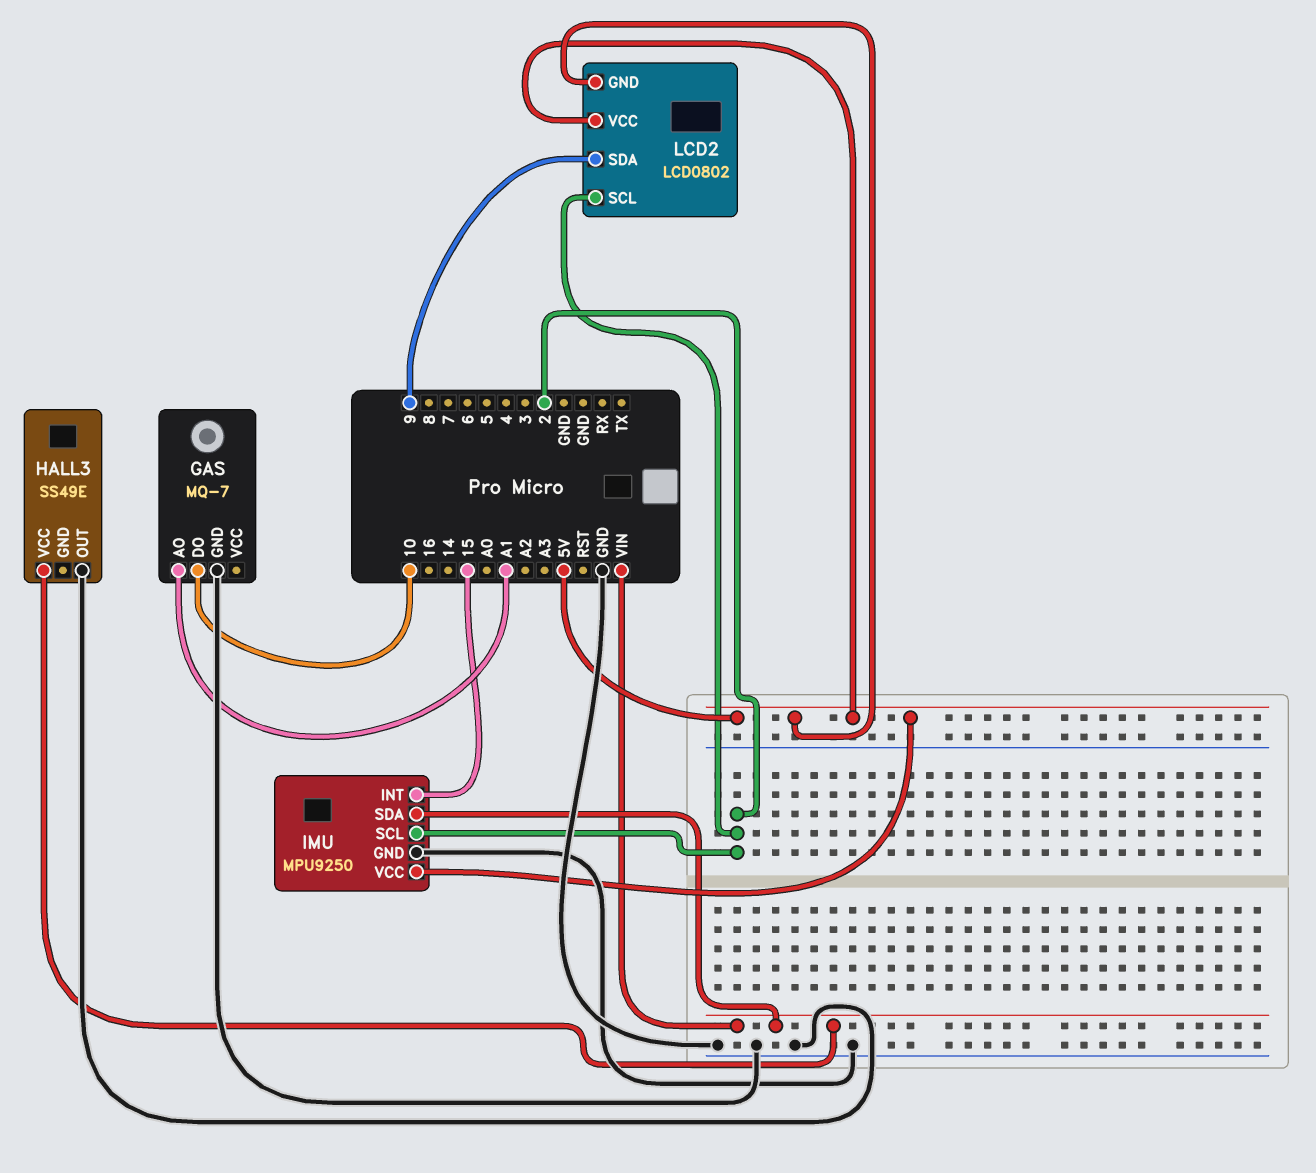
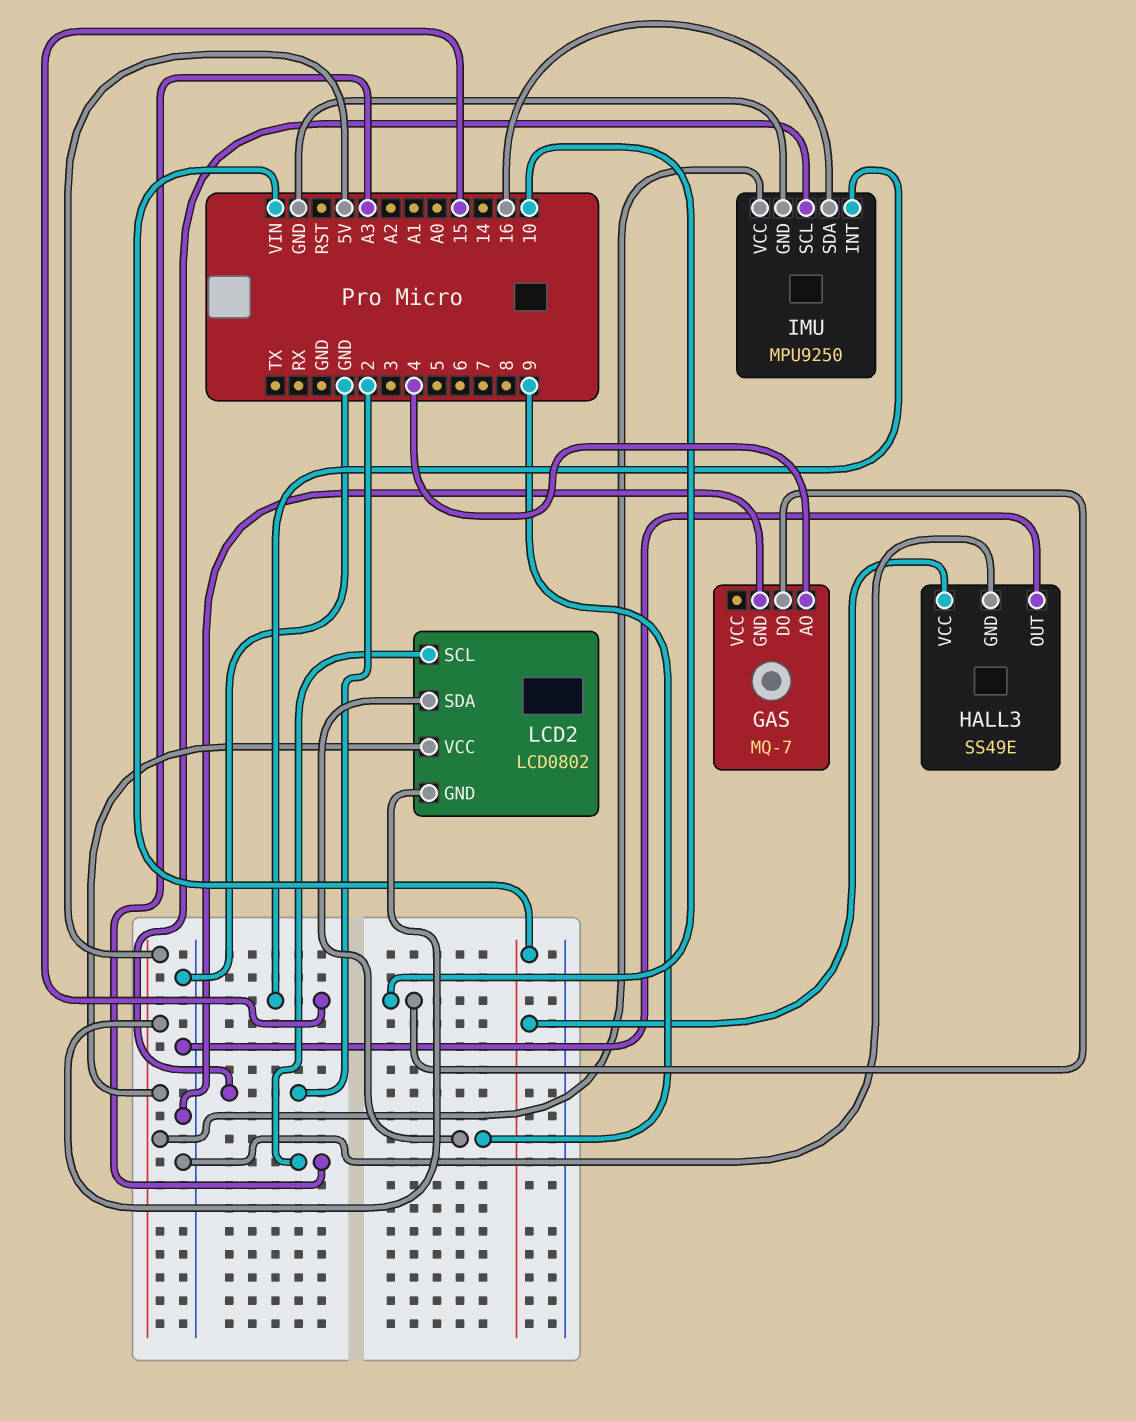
GAS pin AO: A1 -> 4
HALL3 pin GND: none -> GND
IMU pin SDA: VIN -> 16
LCD2 pin SCL: 2 -> A3

